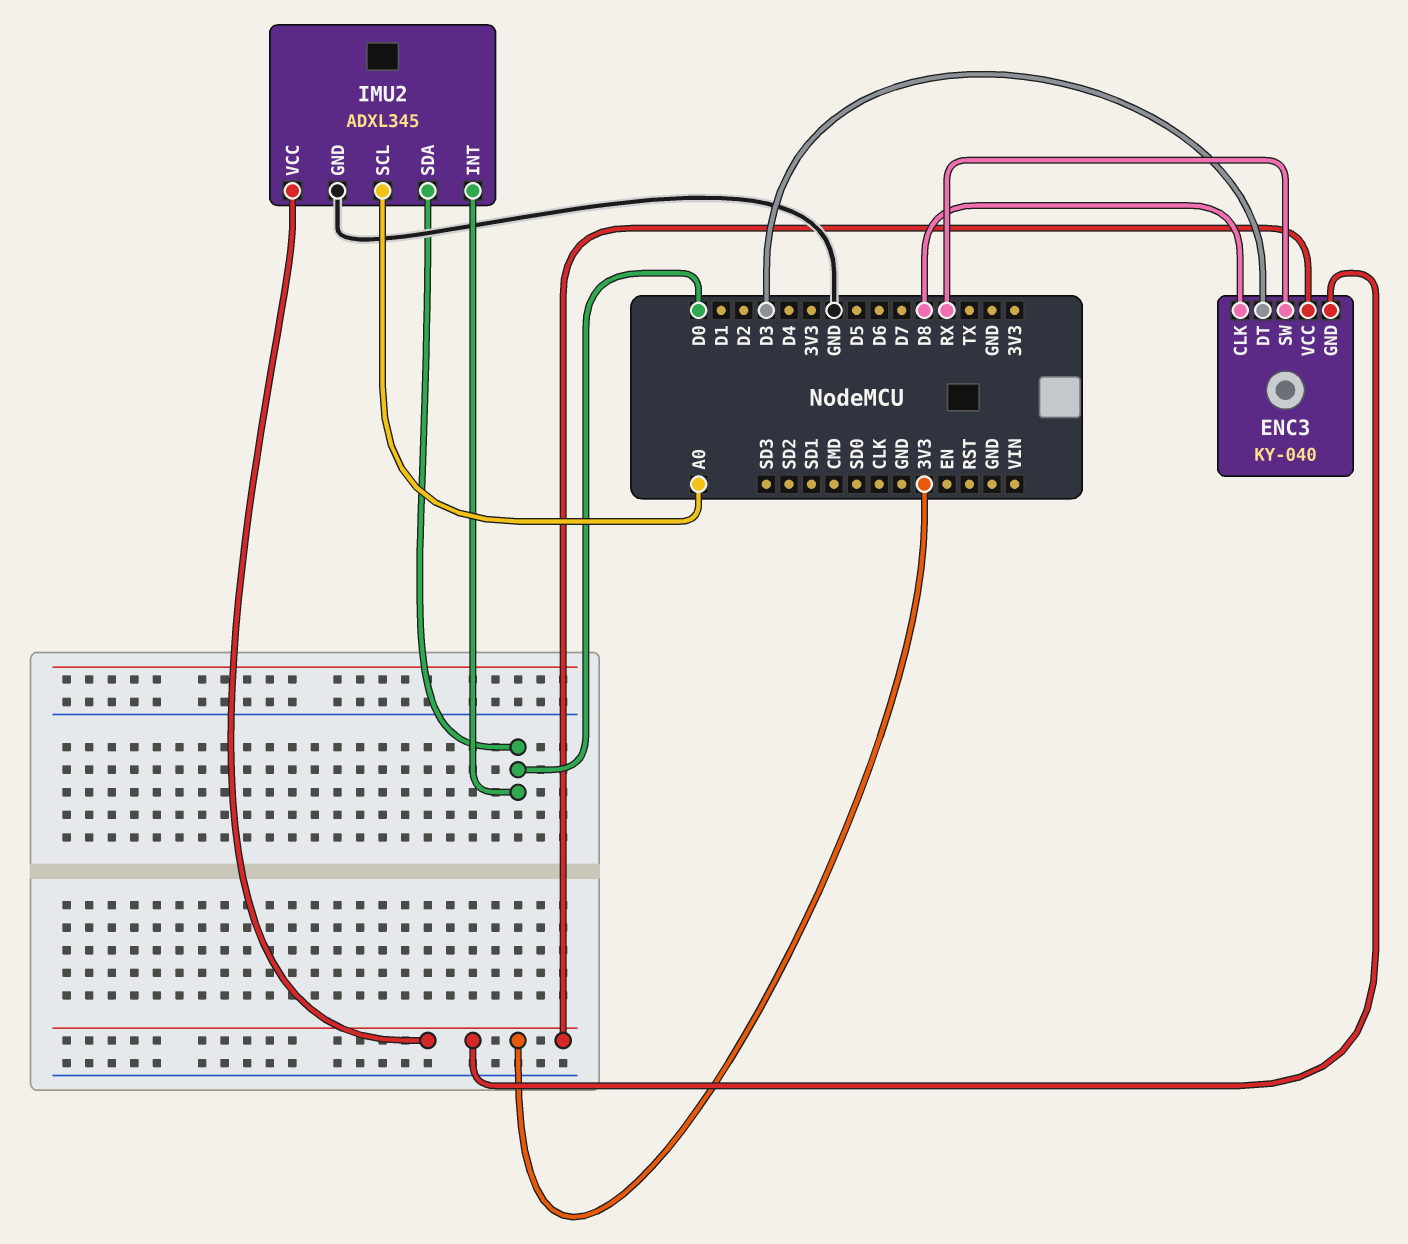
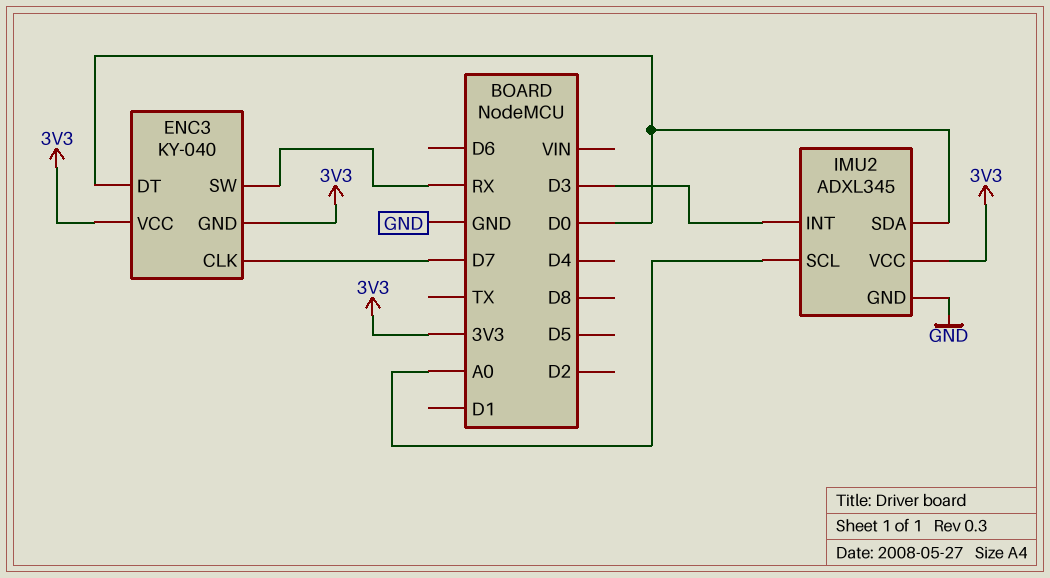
ENC3 pin CLK: D8 -> D7
ENC3 pin DT: D3 -> D0
IMU2 pin INT: D0 -> D3

